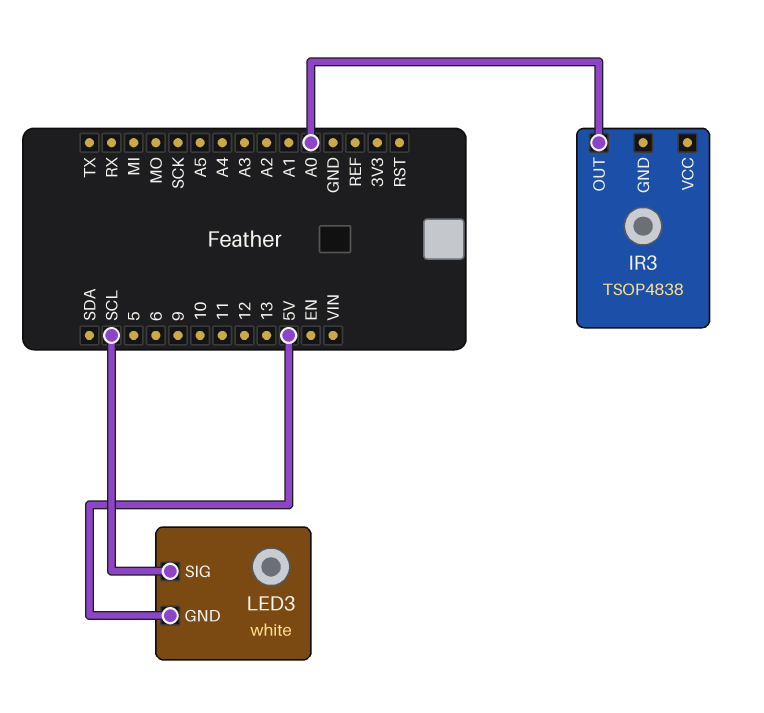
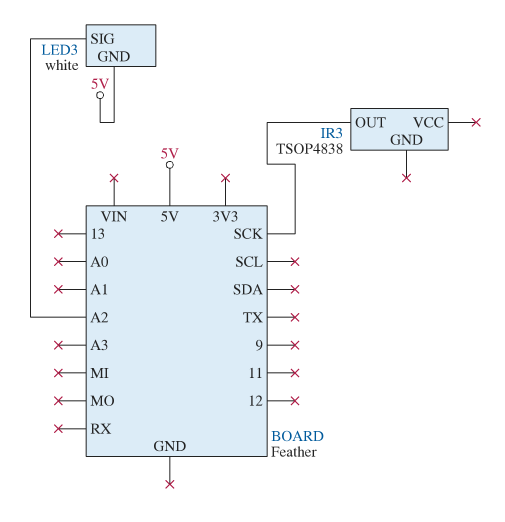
IR3 pin OUT: A0 -> SCK
LED3 pin SIG: SCL -> A2

